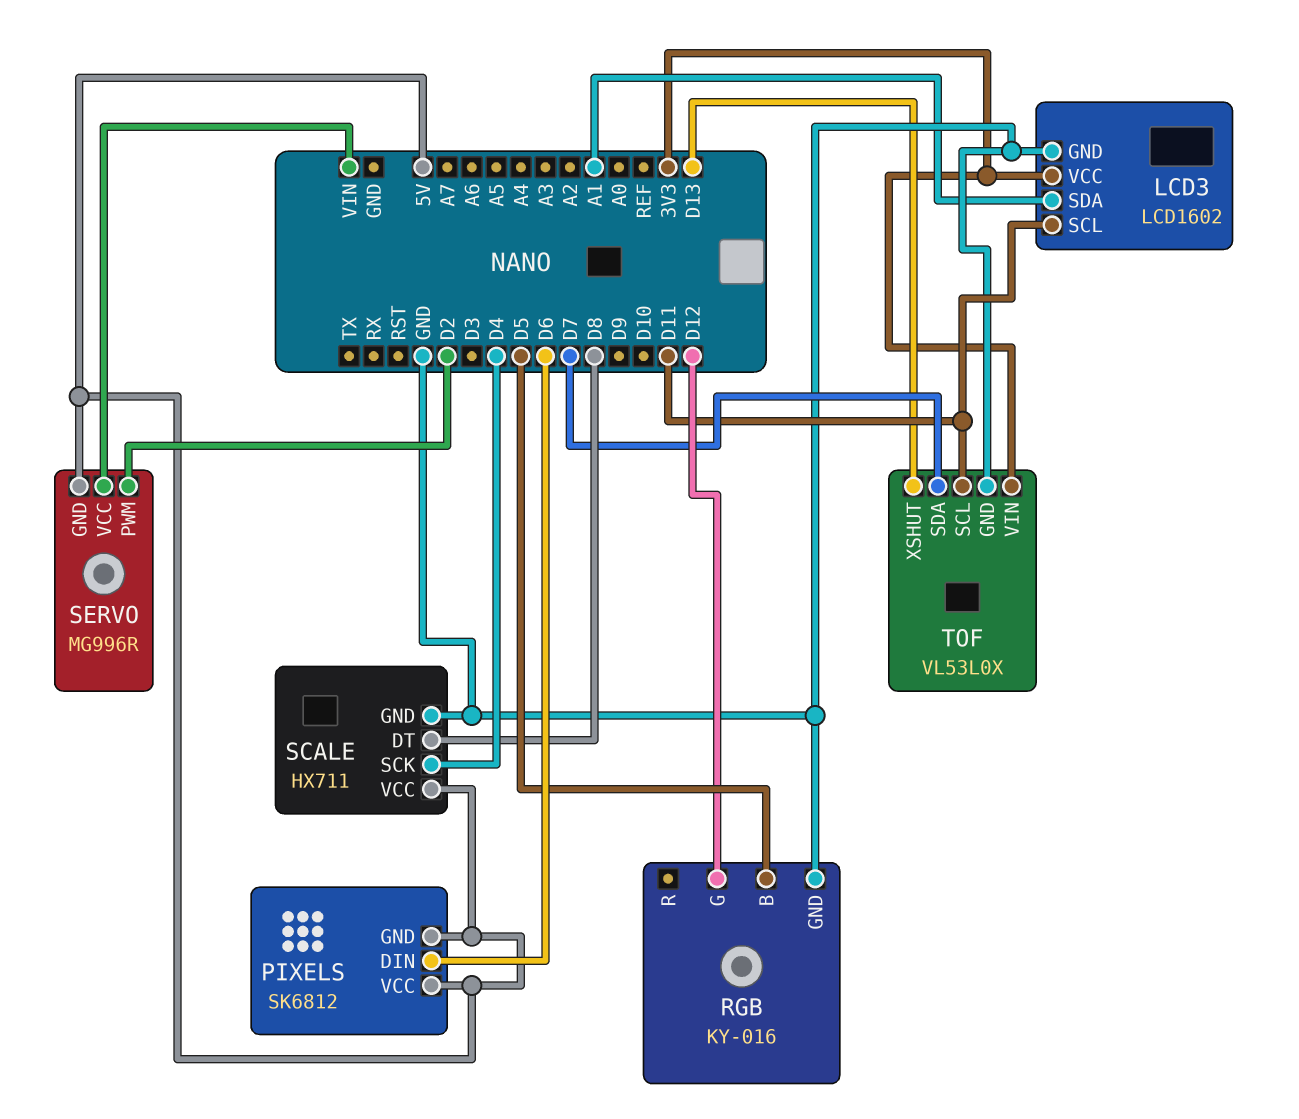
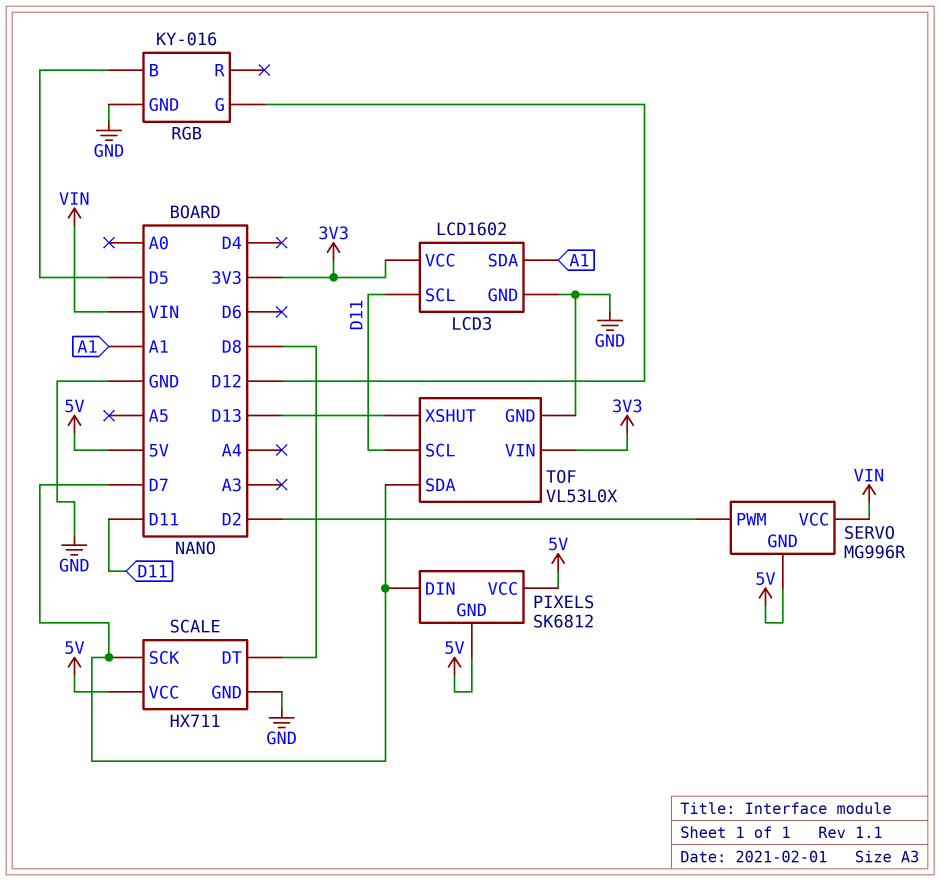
PIXELS pin DIN: D6 -> D7
SCALE pin SCK: D4 -> D7

